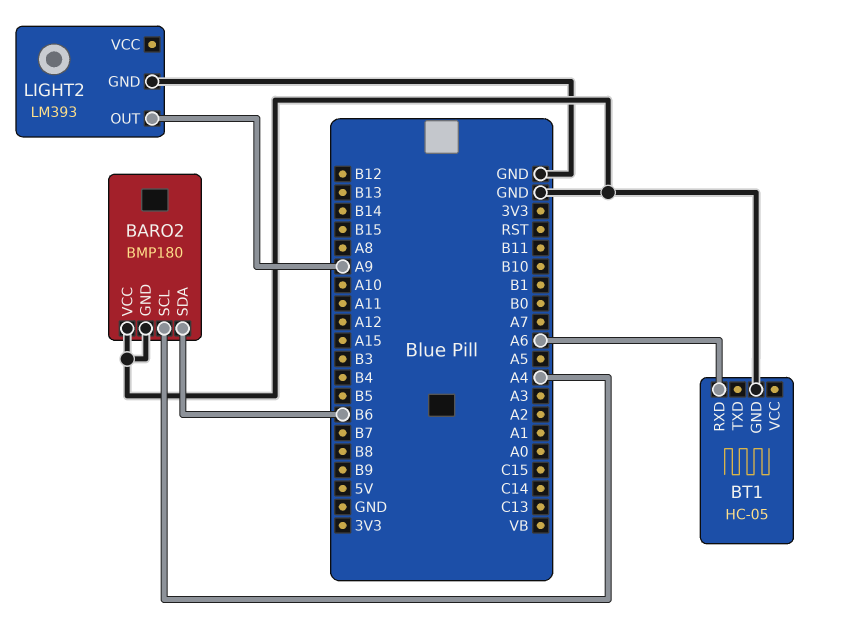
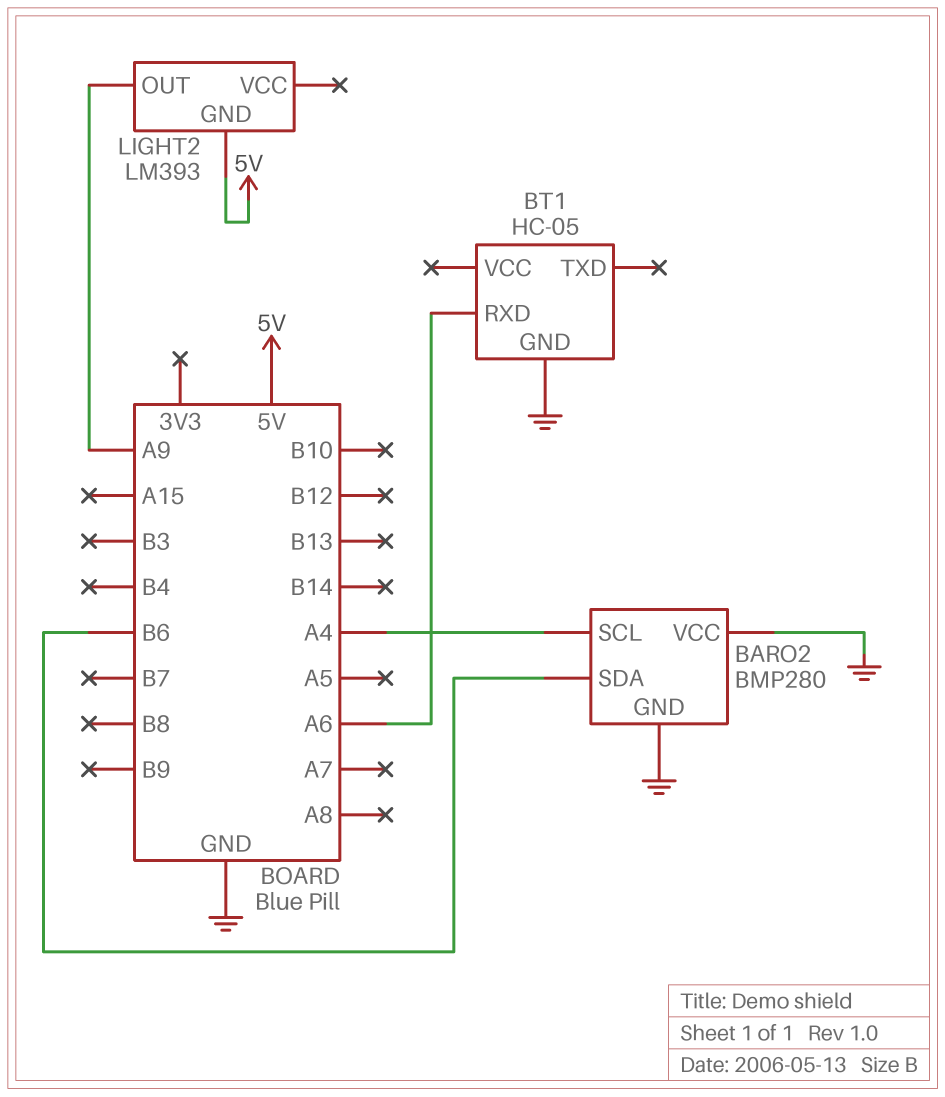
BARO2: BMP180 -> BMP280
LIGHT2 pin GND: GND -> 5V

